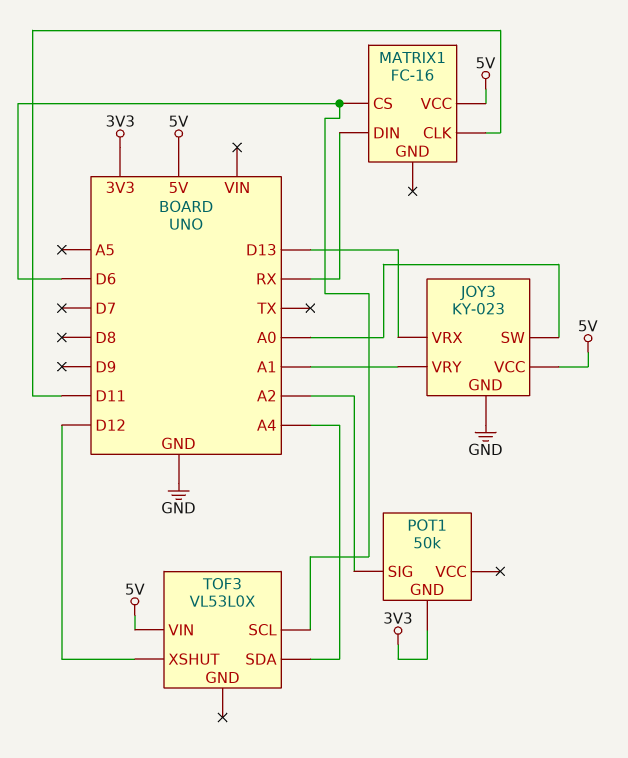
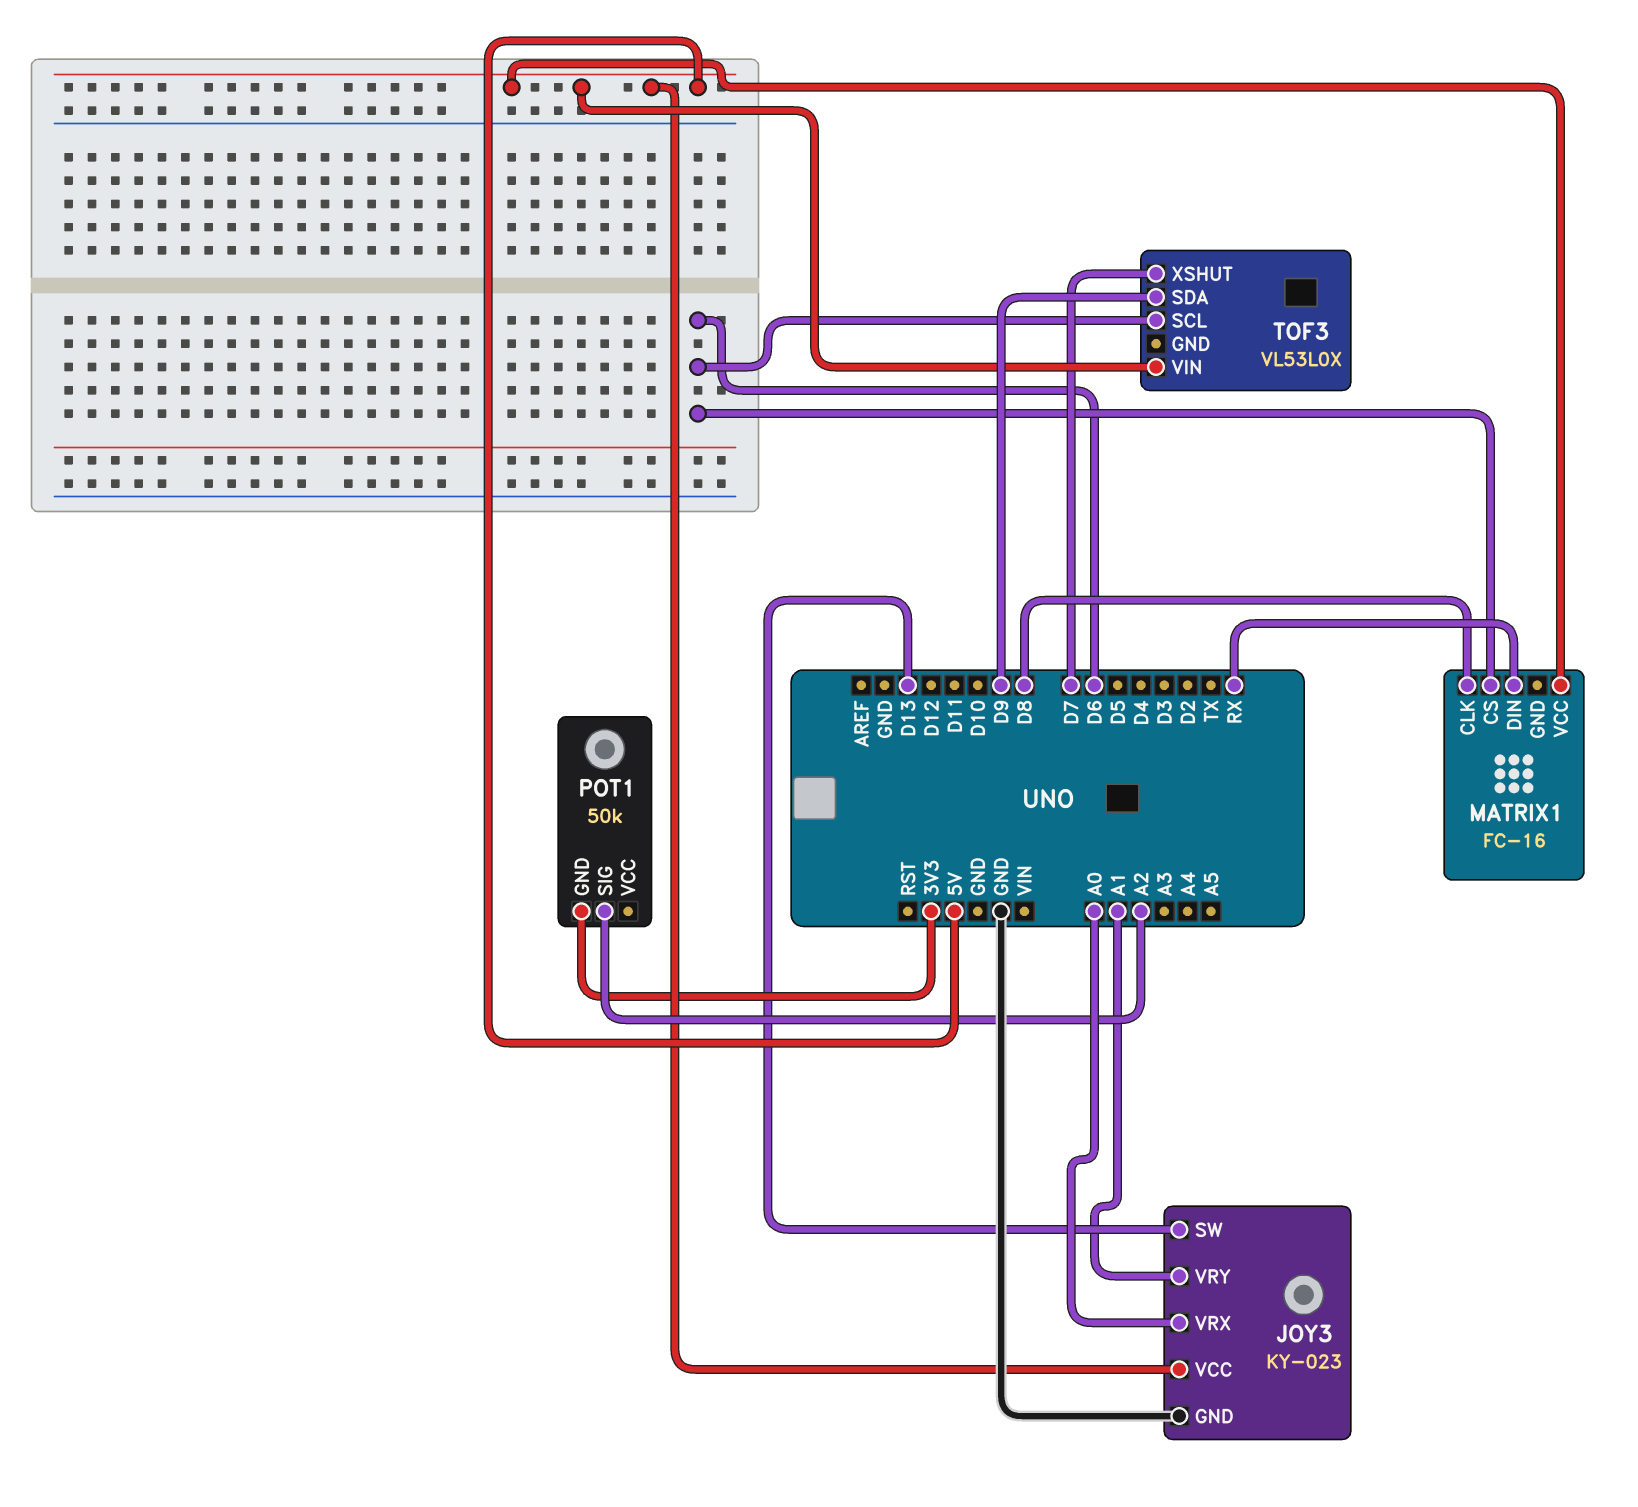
JOY3 pin SW: A0 -> D13
JOY3 pin VRX: D13 -> A0
MATRIX1 pin CLK: D11 -> D8
TOF3 pin SDA: A4 -> D9
TOF3 pin XSHUT: D12 -> D7

